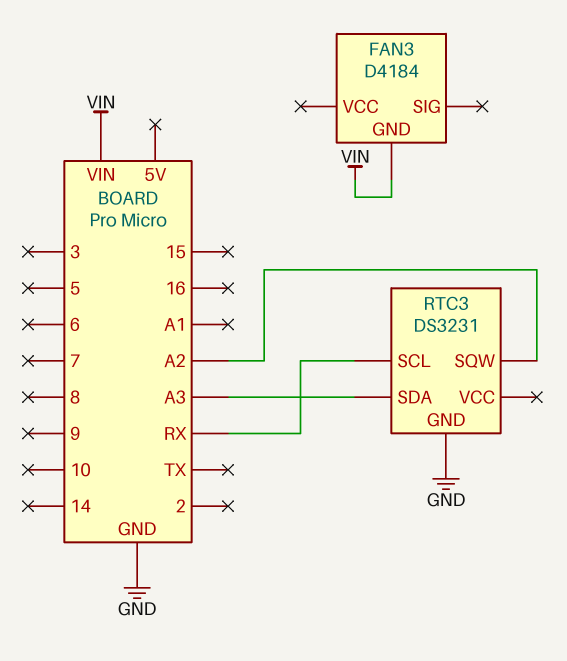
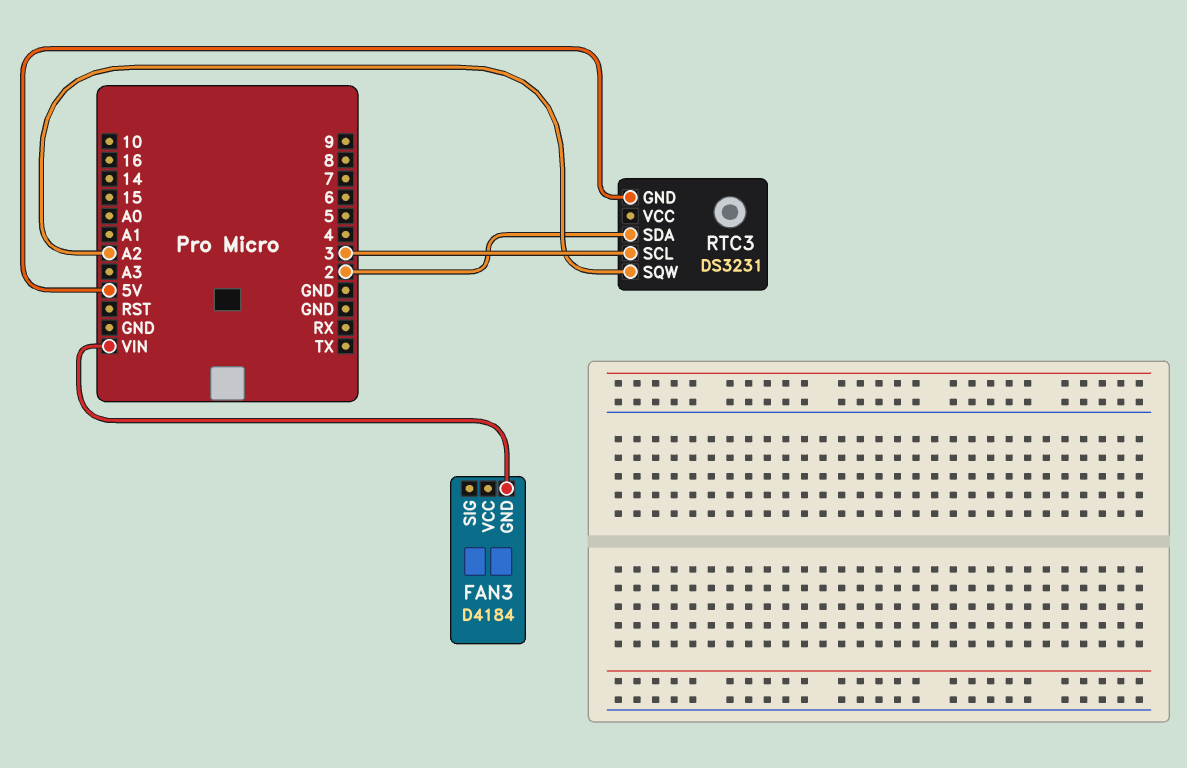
RTC3 pin GND: GND -> 5V
RTC3 pin SCL: RX -> 3
RTC3 pin SDA: A3 -> 2

